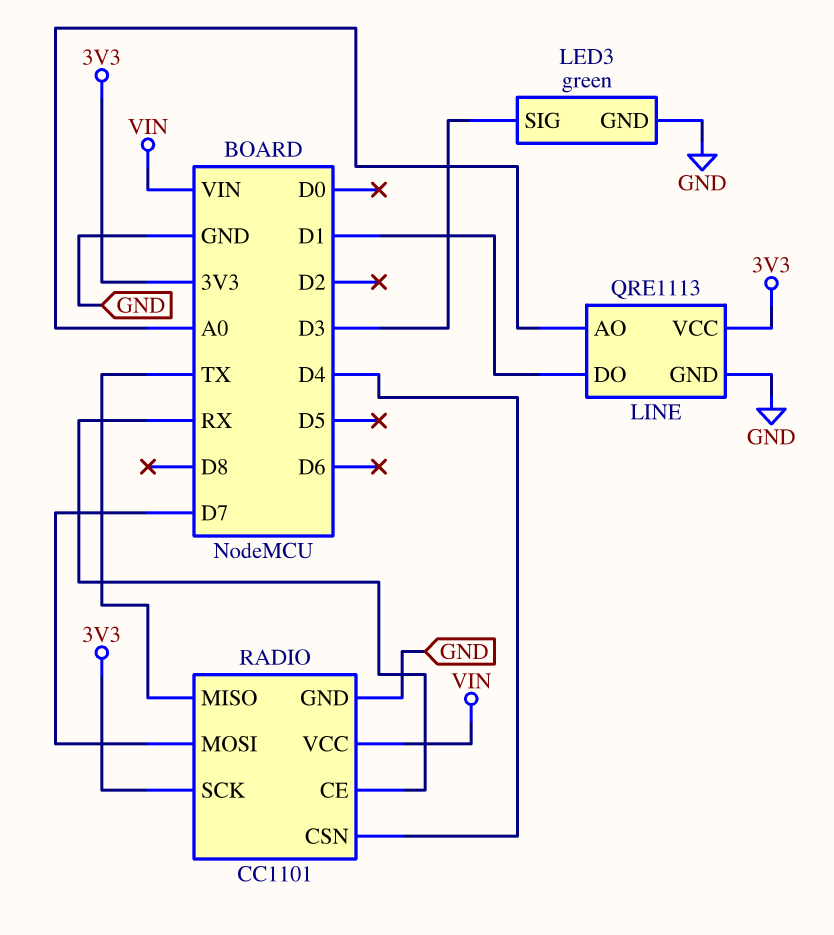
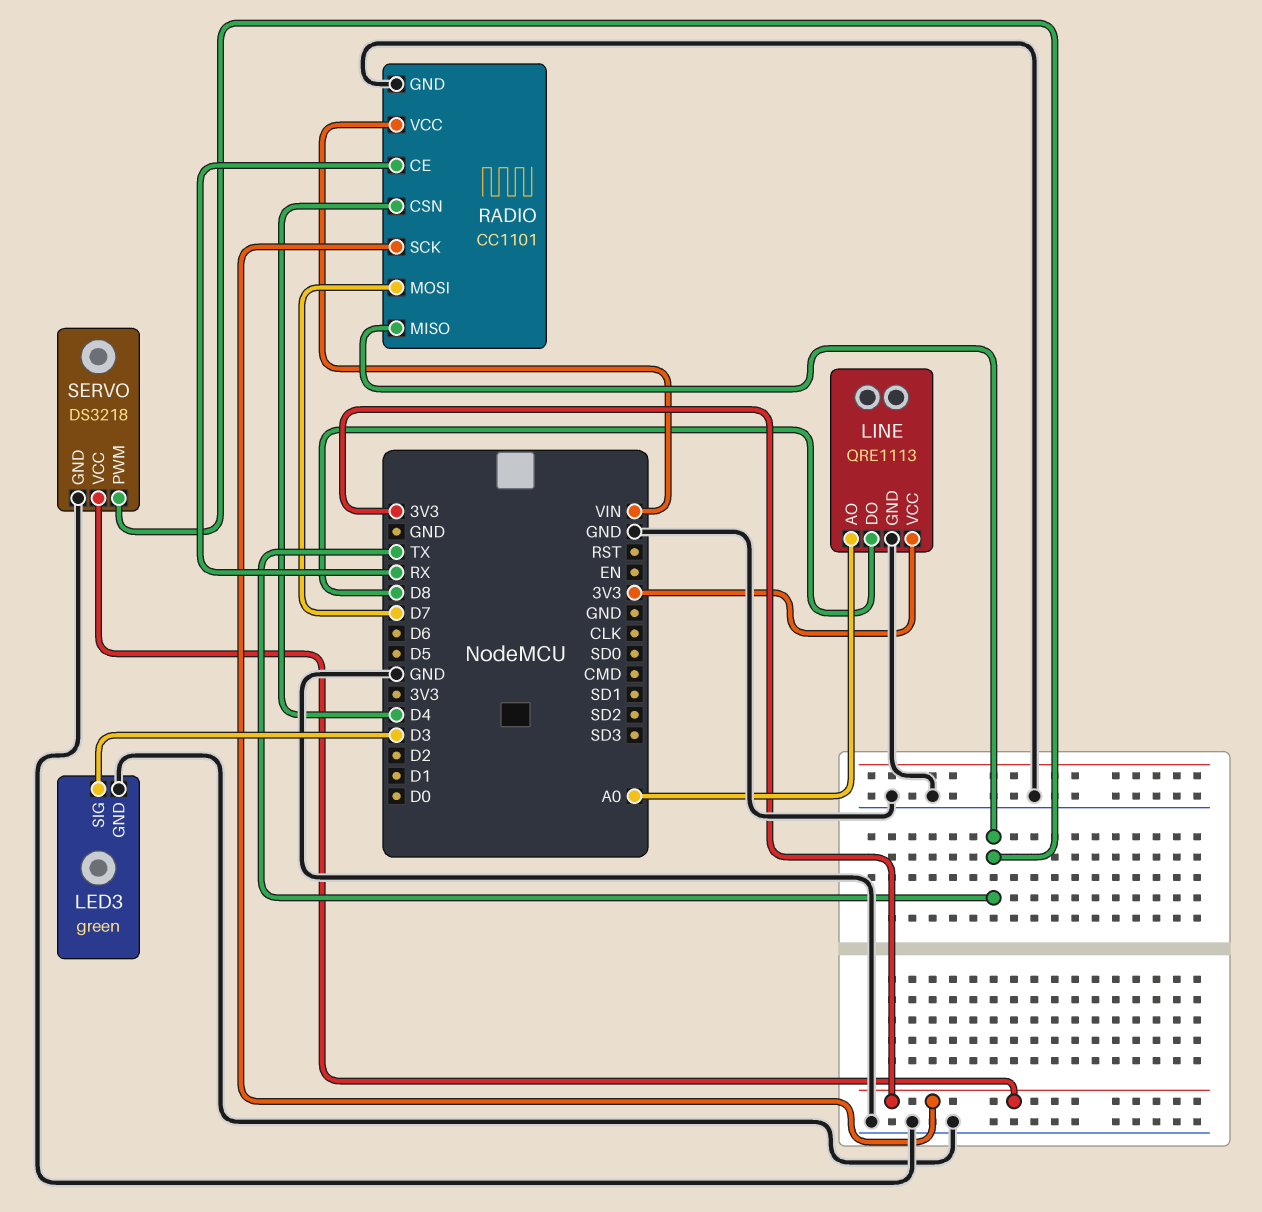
LINE pin DO: D1 -> D8
SERVO: none -> DS3218
SERVO pin GND: none -> GND
SERVO pin PWM: none -> TX
SERVO pin VCC: none -> 3V3

